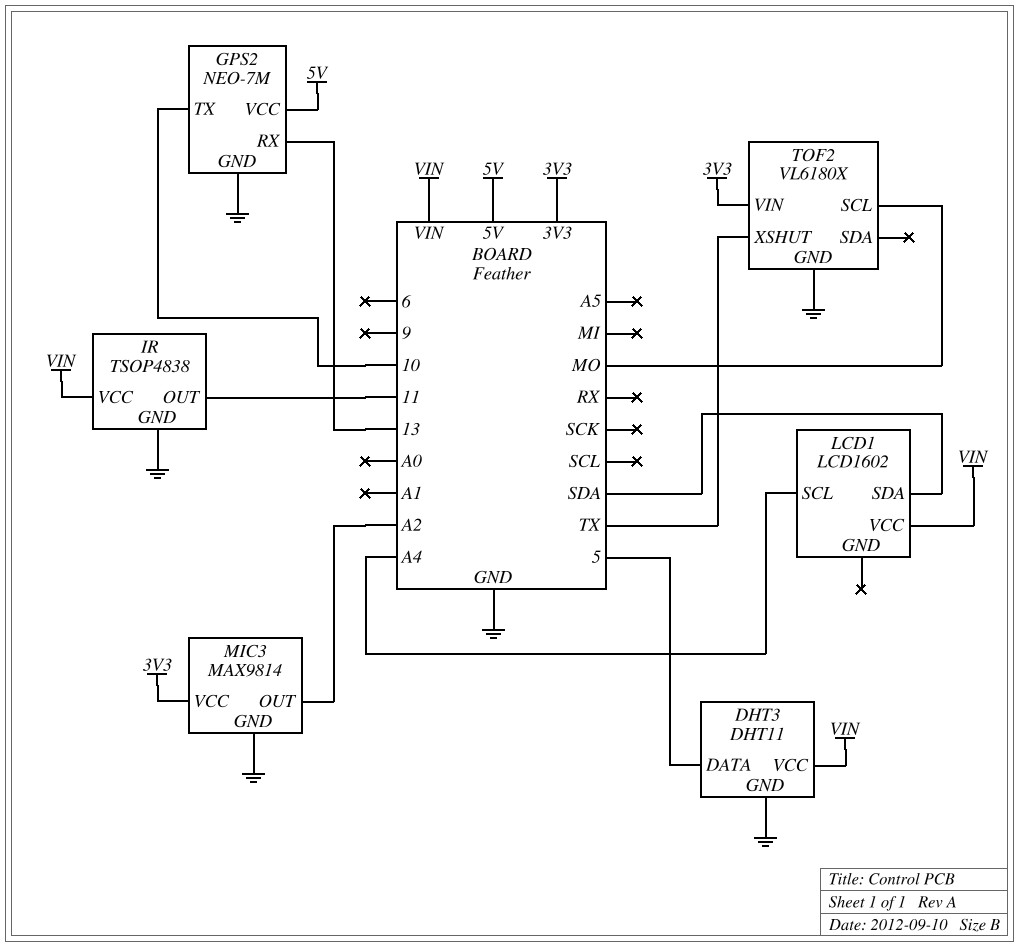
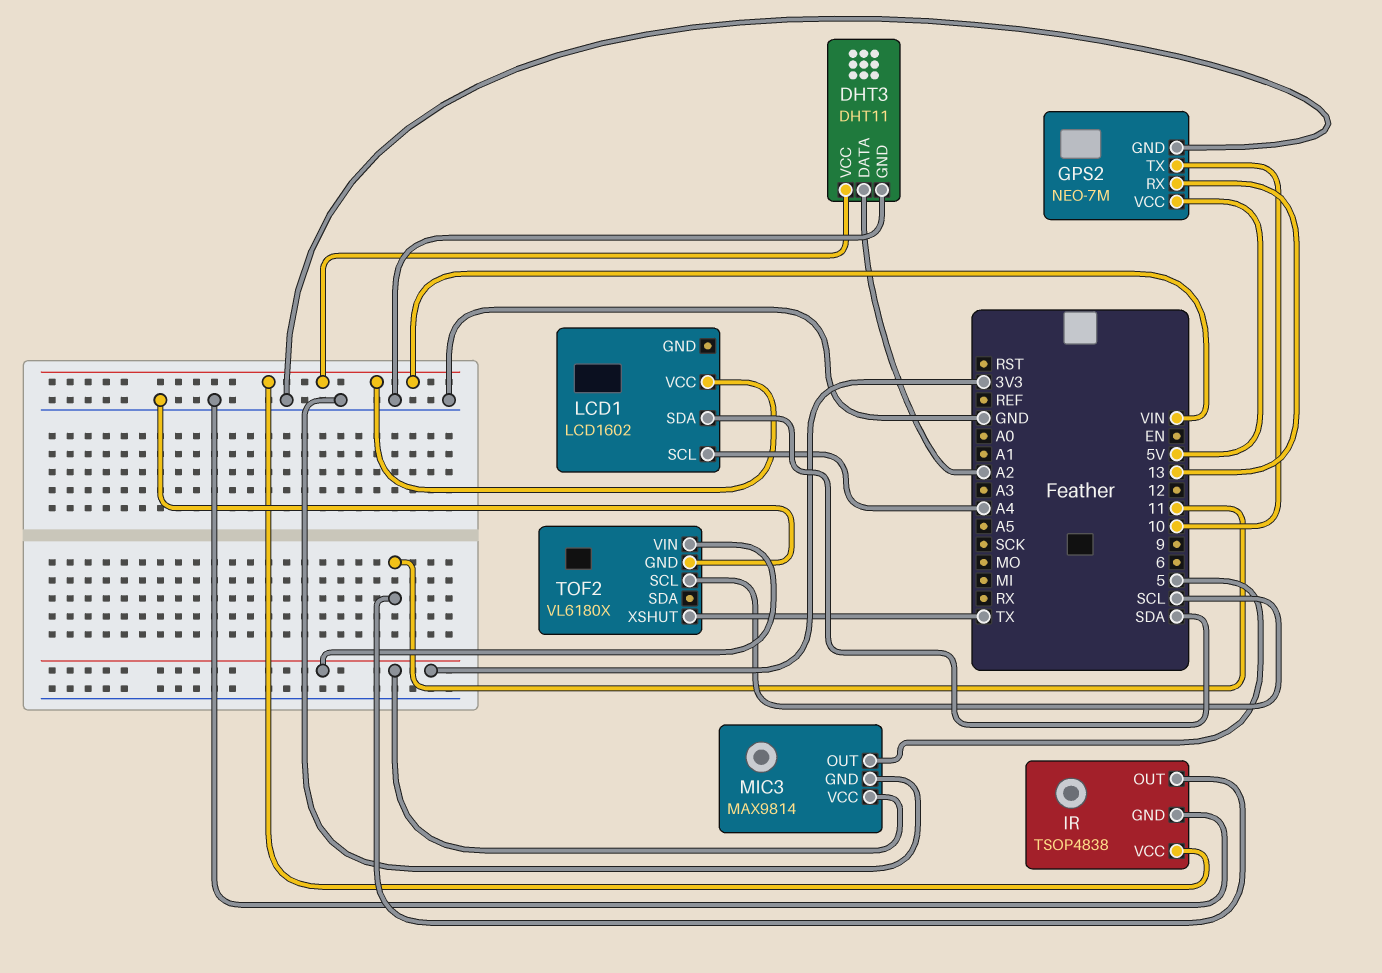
DHT3 pin DATA: 5 -> A2
MIC3 pin OUT: A2 -> 5
TOF2 pin SCL: MO -> SCL

